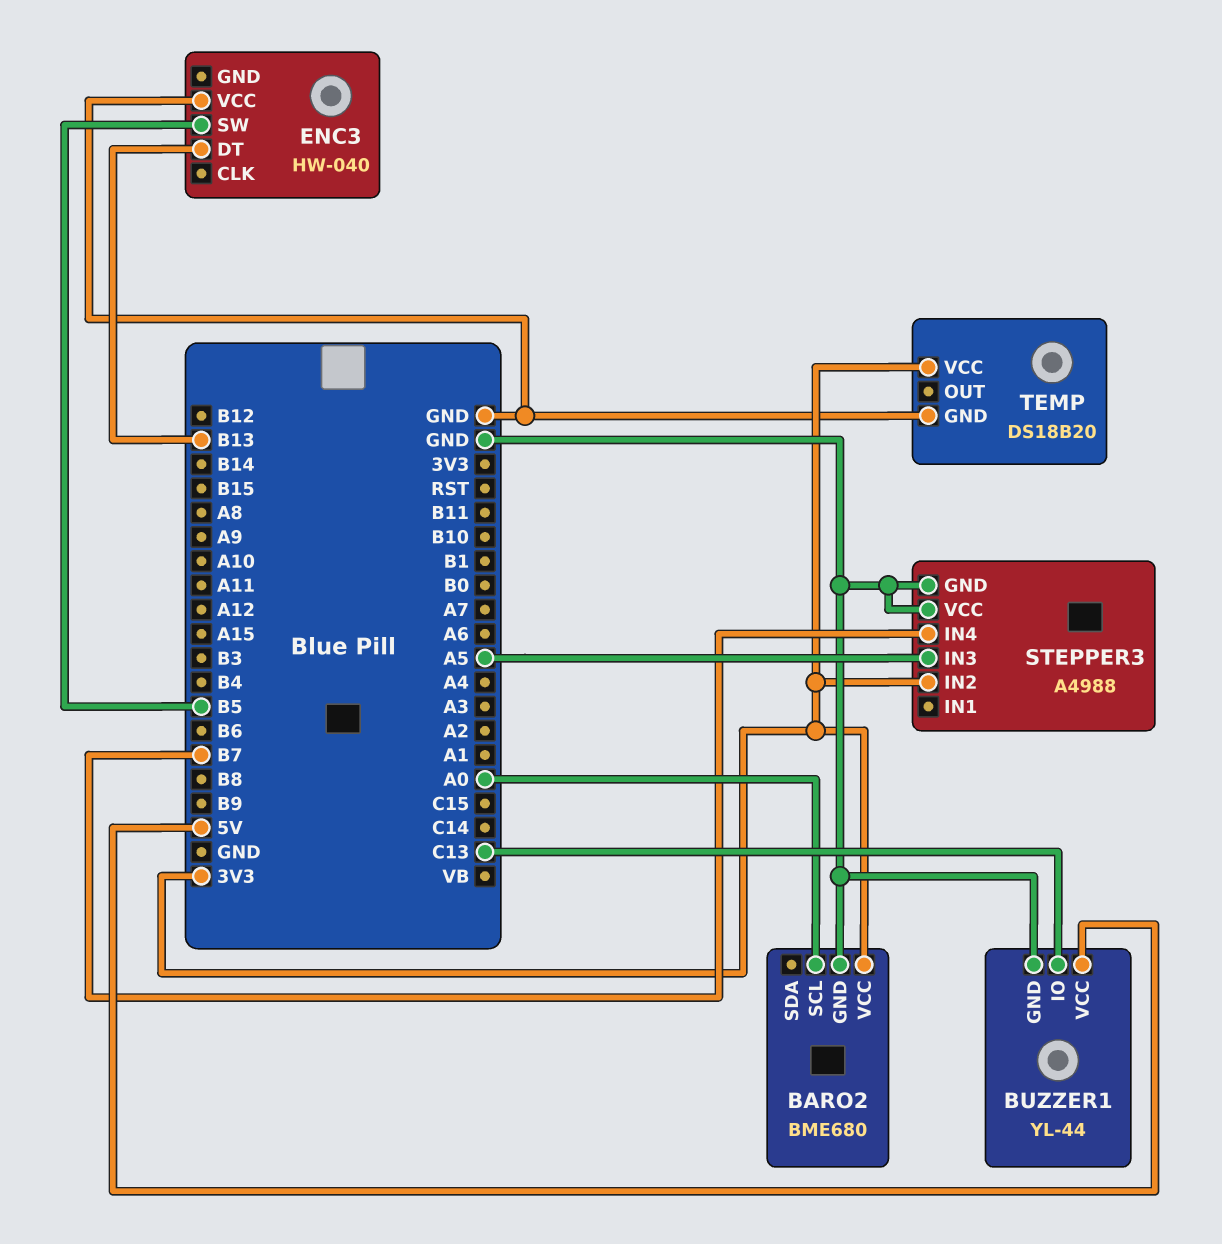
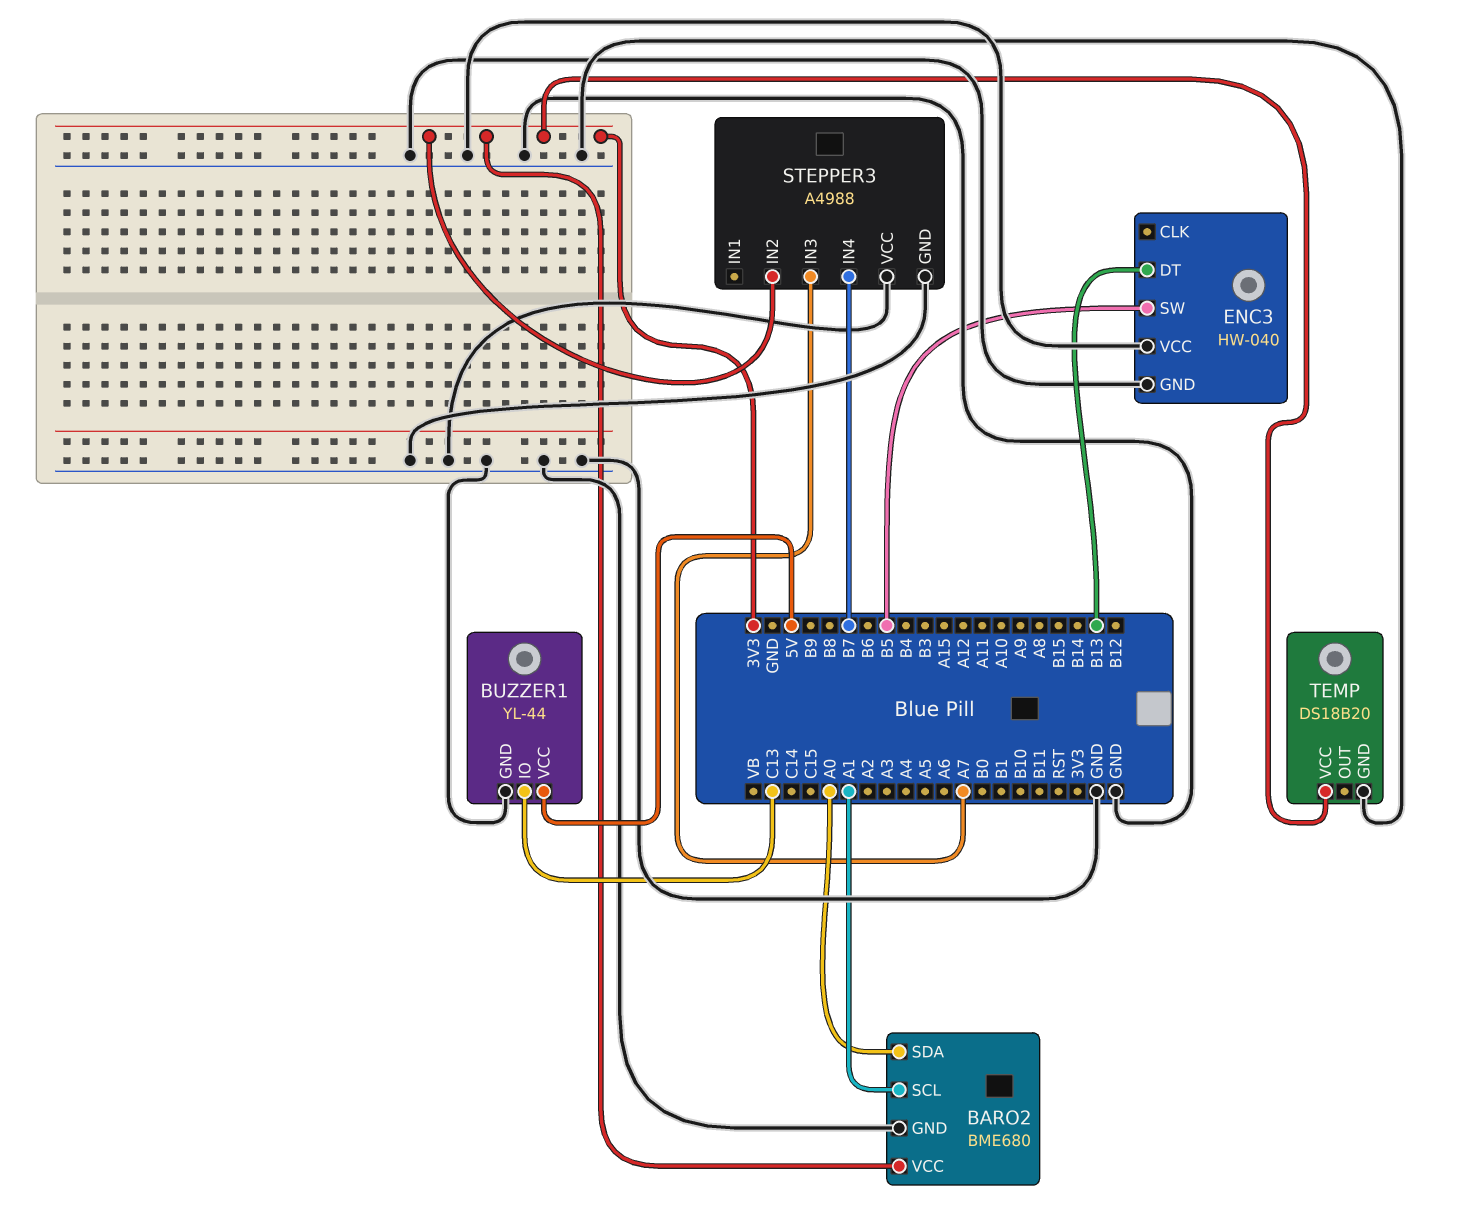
BARO2 pin SCL: A0 -> A1
BARO2 pin SDA: none -> A0
ENC3 pin GND: none -> GND
STEPPER3 pin IN3: A5 -> A7

